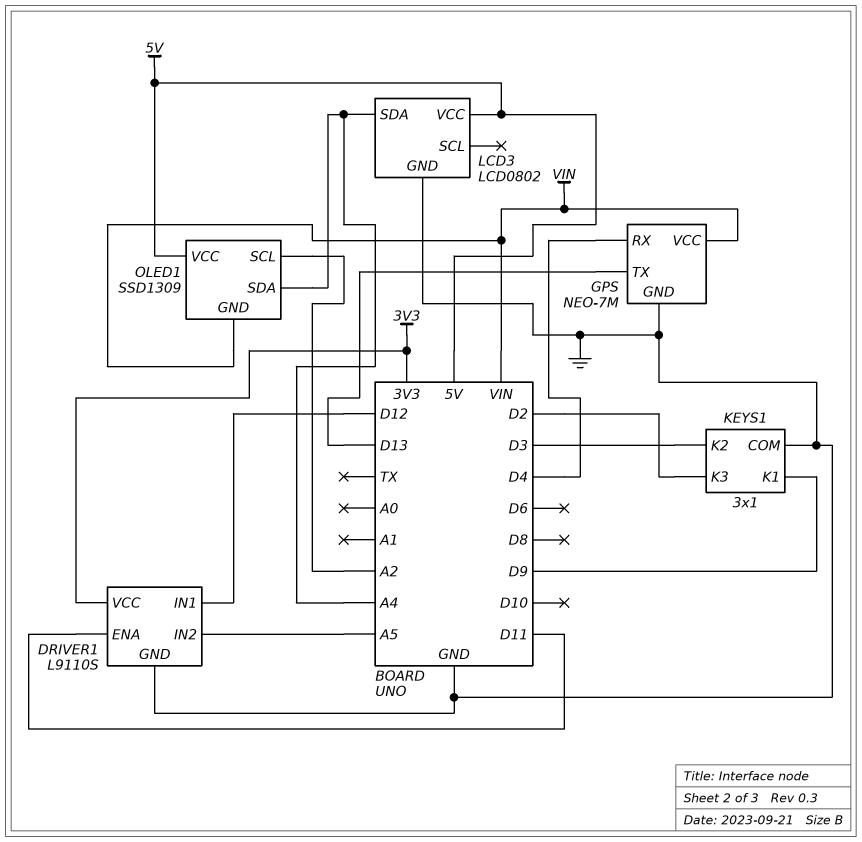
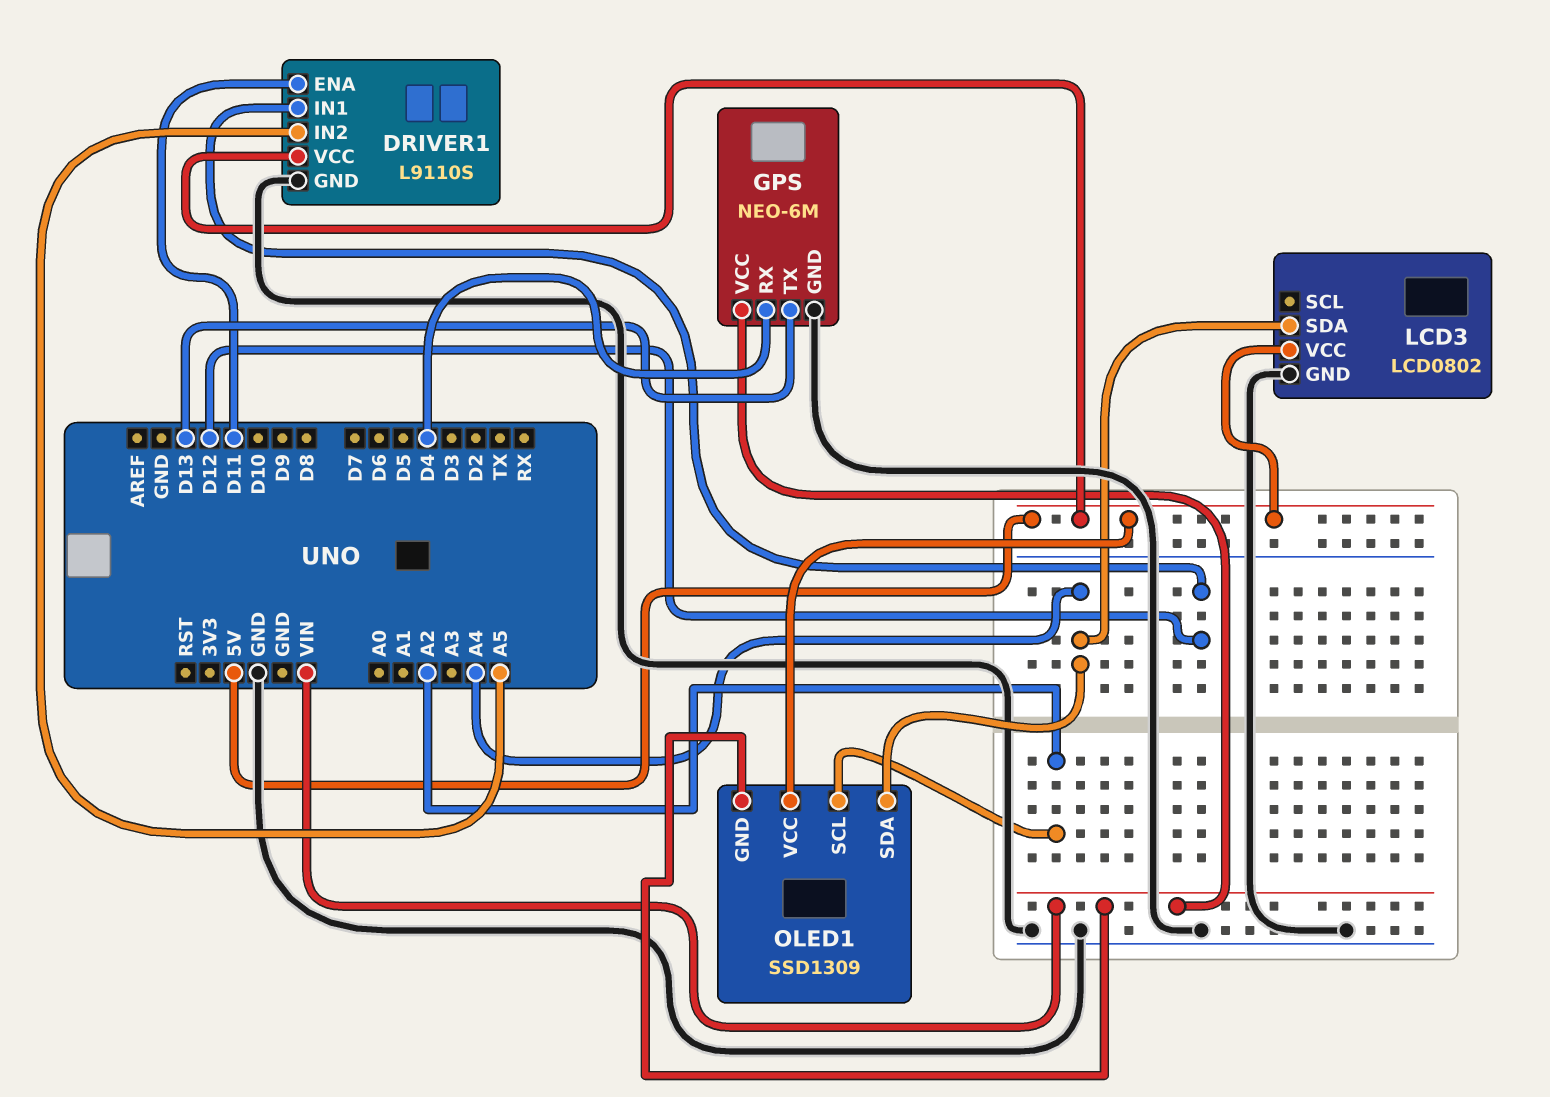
DRIVER1 pin VCC: 3V3 -> 5V
GPS: NEO-7M -> NEO-6M
KEYS1: 3x1 -> none
KEYS1 pin COM: GND -> none
KEYS1 pin K1: D9 -> none
KEYS1 pin K2: D3 -> none
KEYS1 pin K3: D2 -> none

